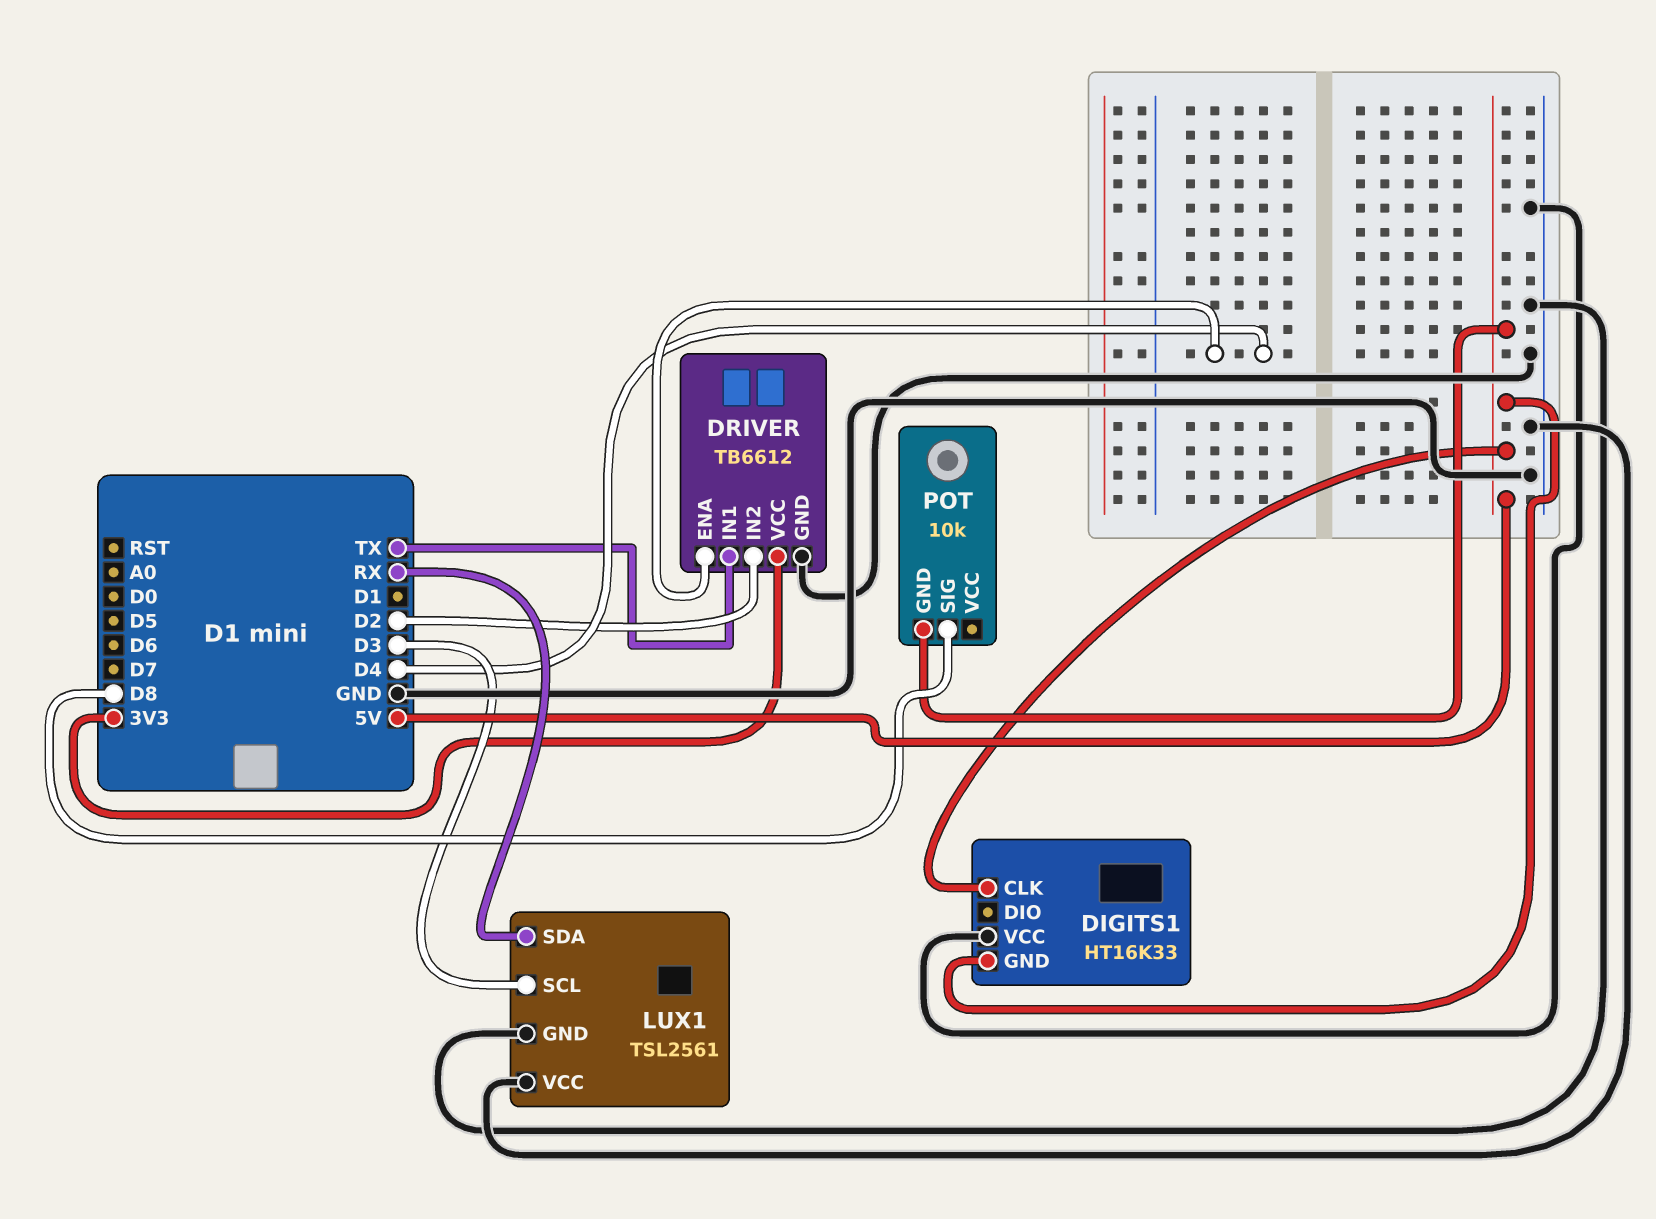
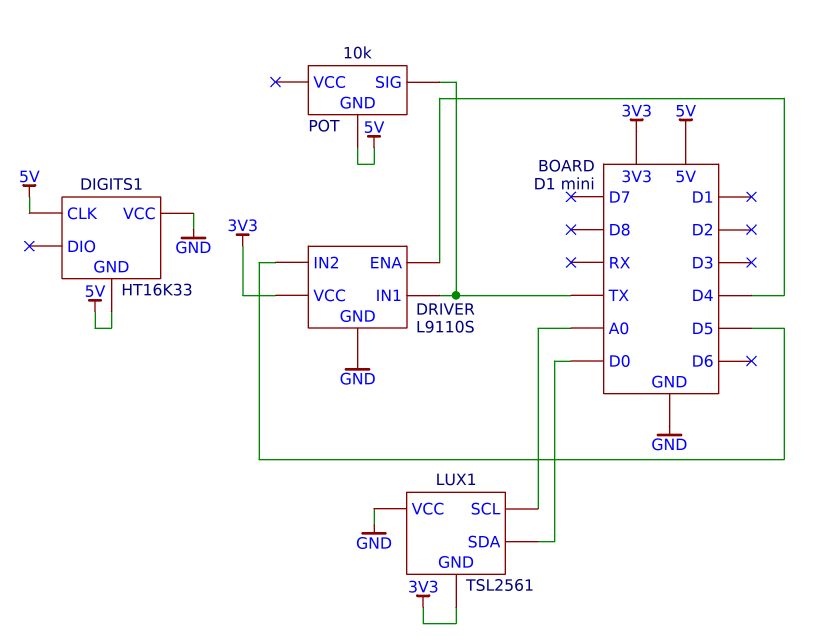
DRIVER: TB6612 -> L9110S
DRIVER pin IN2: D2 -> D5
LUX1 pin GND: GND -> 3V3
LUX1 pin SCL: D3 -> A0
LUX1 pin SDA: RX -> D0
POT pin SIG: D8 -> TX

